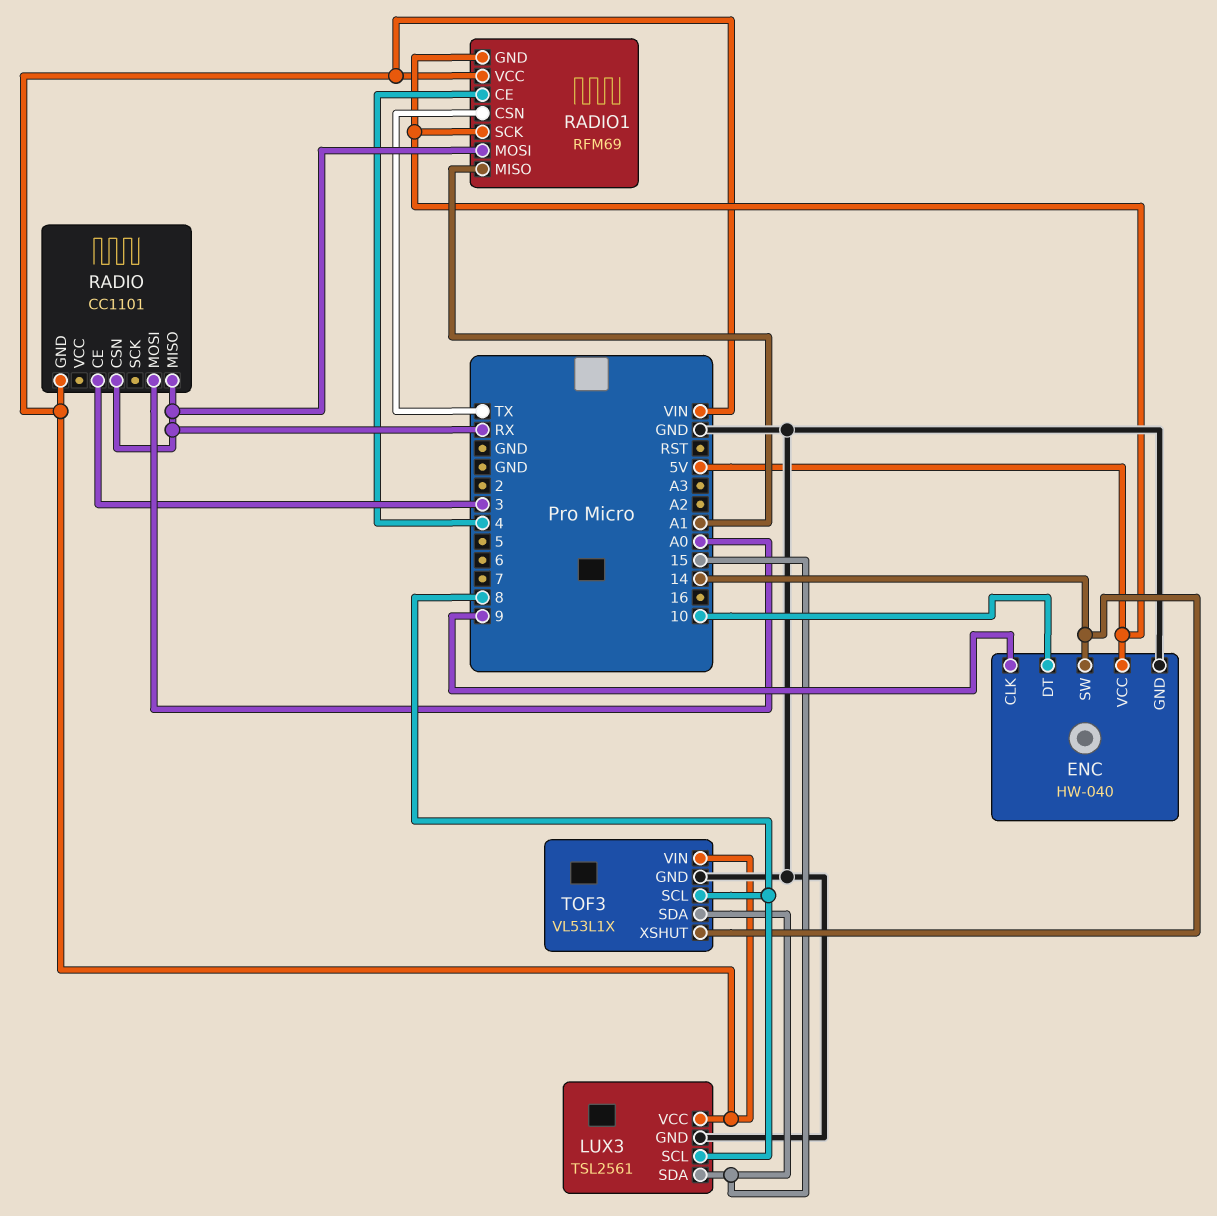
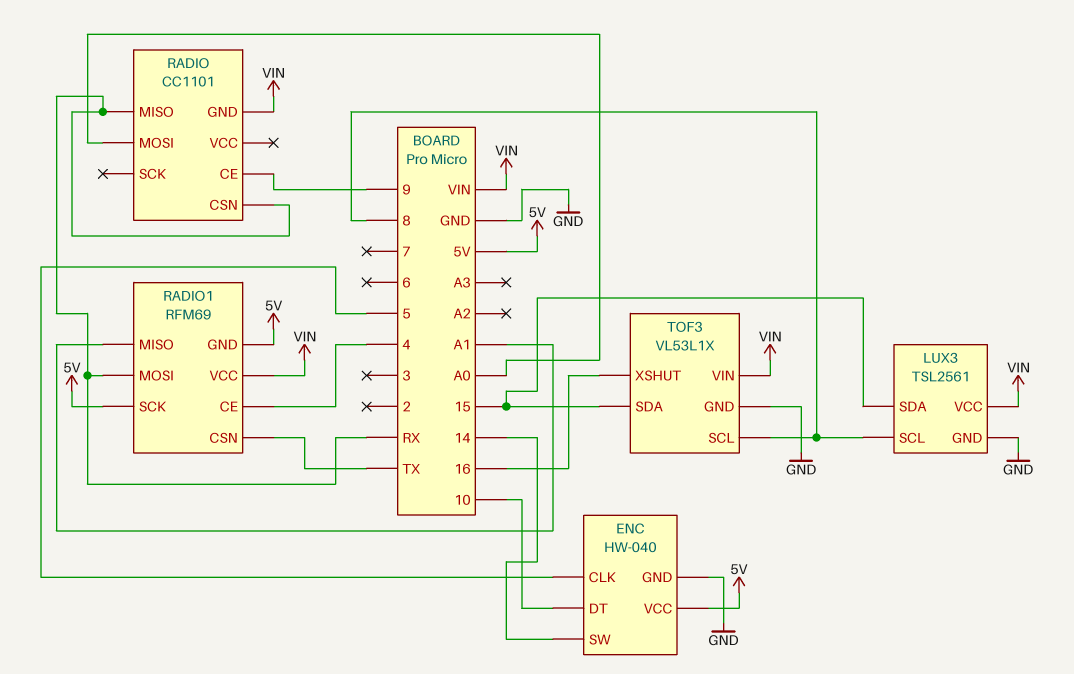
ENC pin CLK: 9 -> 5
RADIO pin CE: 3 -> 9
TOF3 pin XSHUT: 14 -> 16

